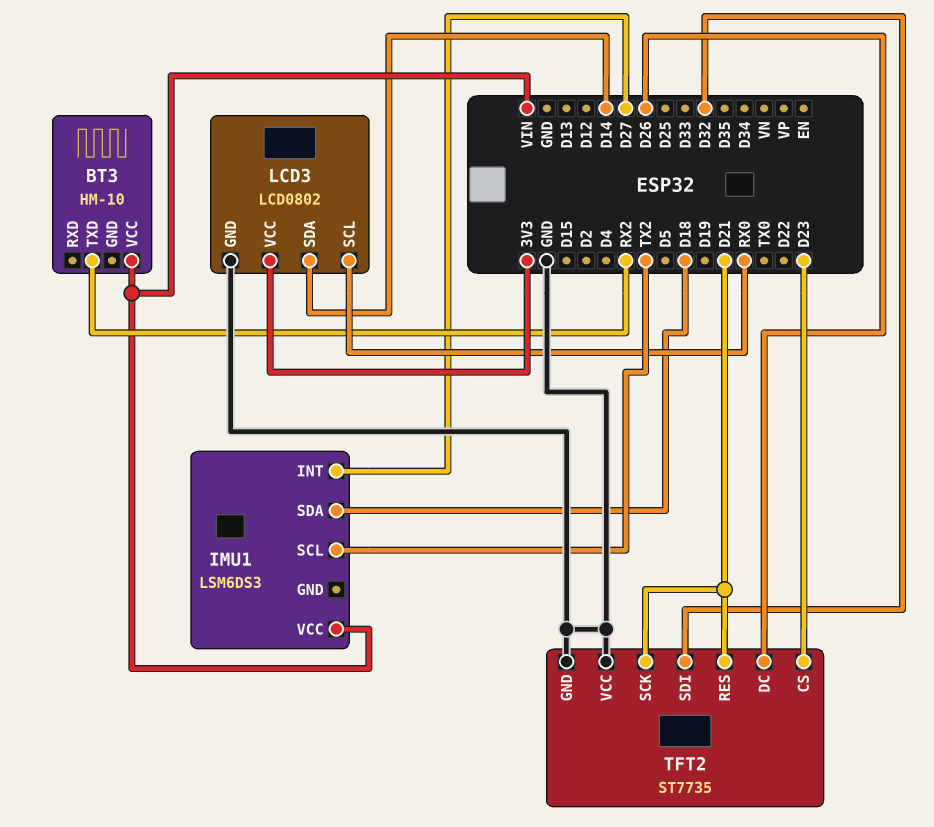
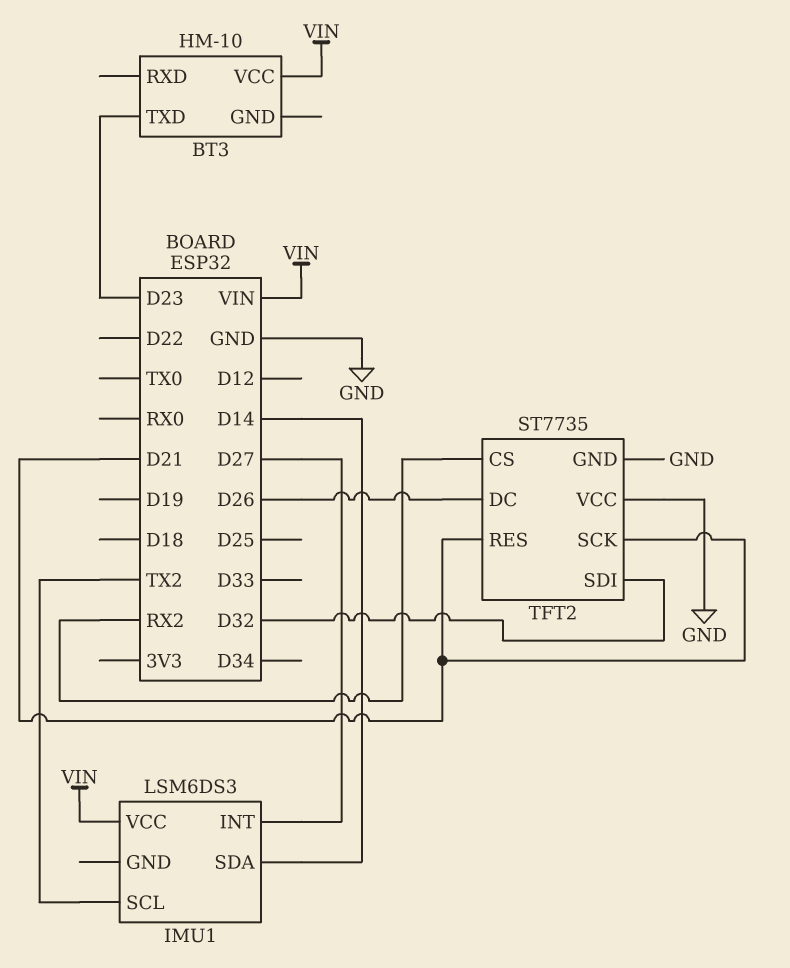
BT3 pin TXD: RX2 -> D23
IMU1 pin SDA: D18 -> D14
LCD3: LCD0802 -> none
LCD3 pin GND: GND -> none
LCD3 pin SCL: RX0 -> none
LCD3 pin SDA: D14 -> none
LCD3 pin VCC: 3V3 -> none
TFT2 pin CS: D23 -> RX2

